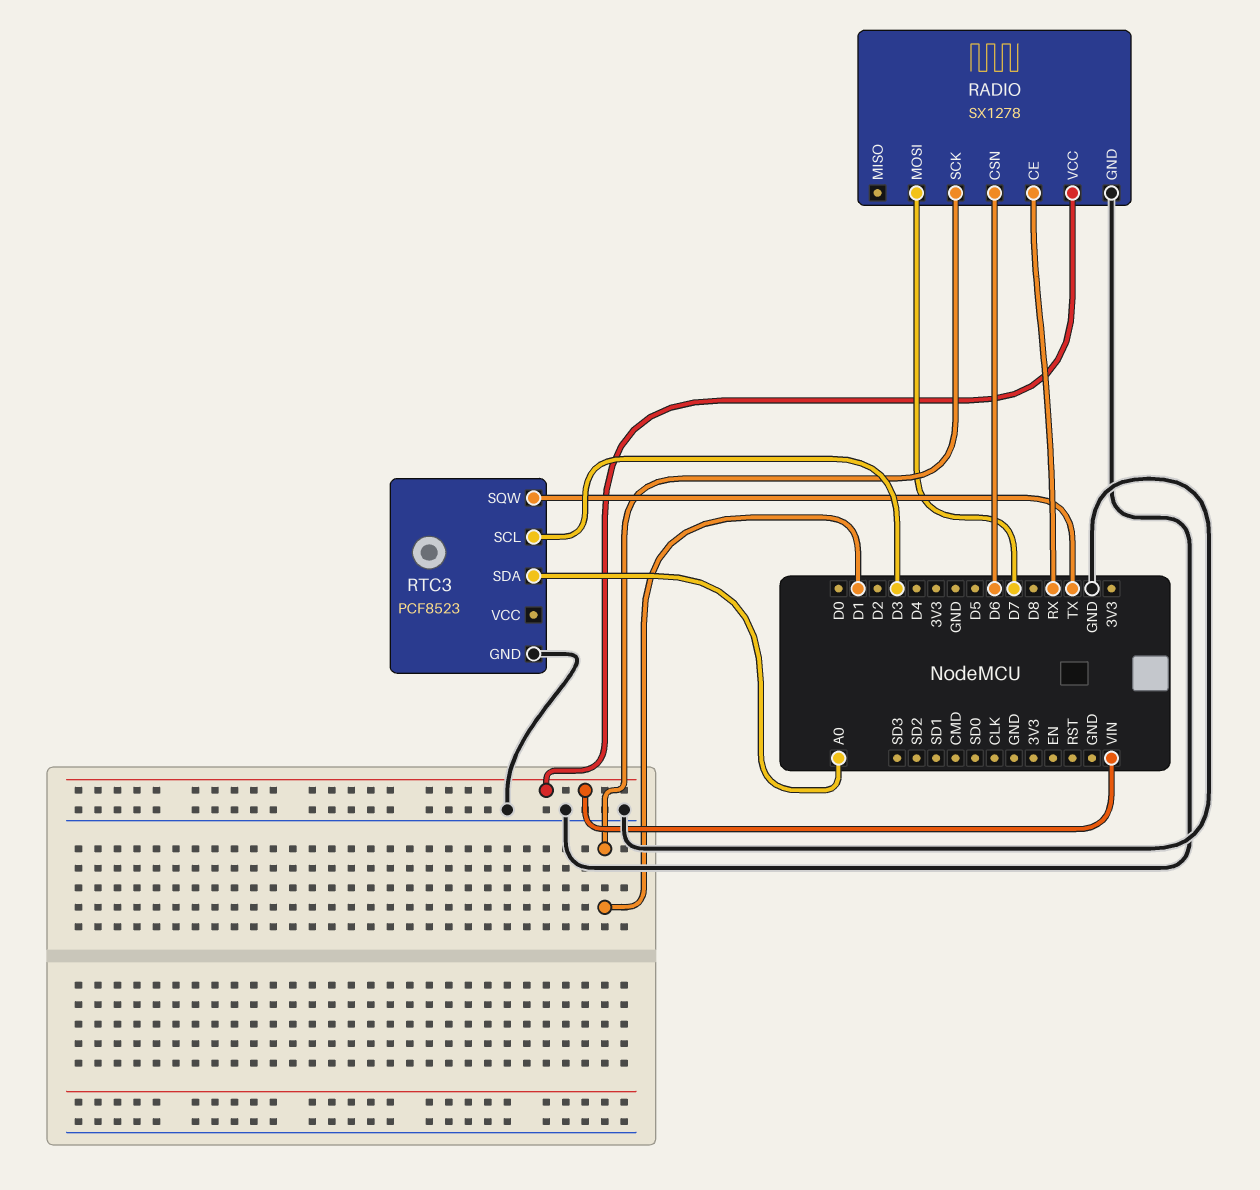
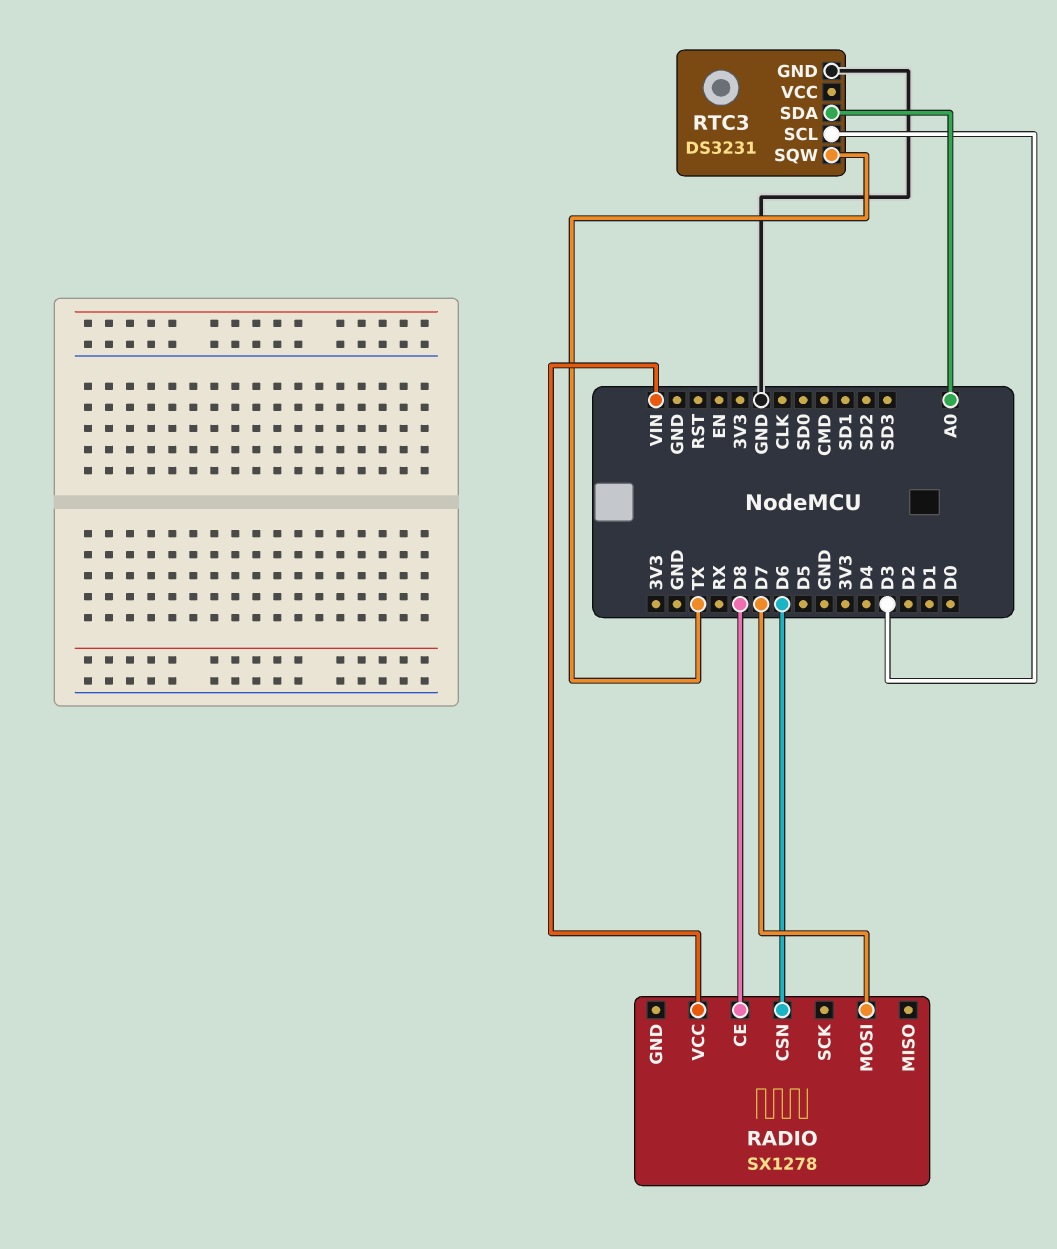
RADIO pin CE: RX -> D8
RADIO pin GND: GND -> none
RADIO pin SCK: D1 -> none
RTC3: PCF8523 -> DS3231

